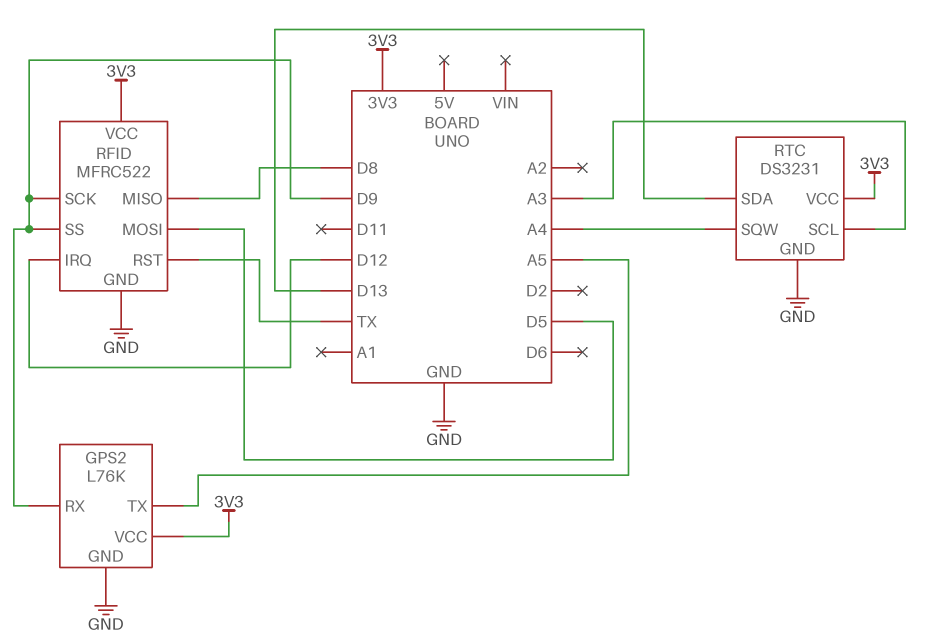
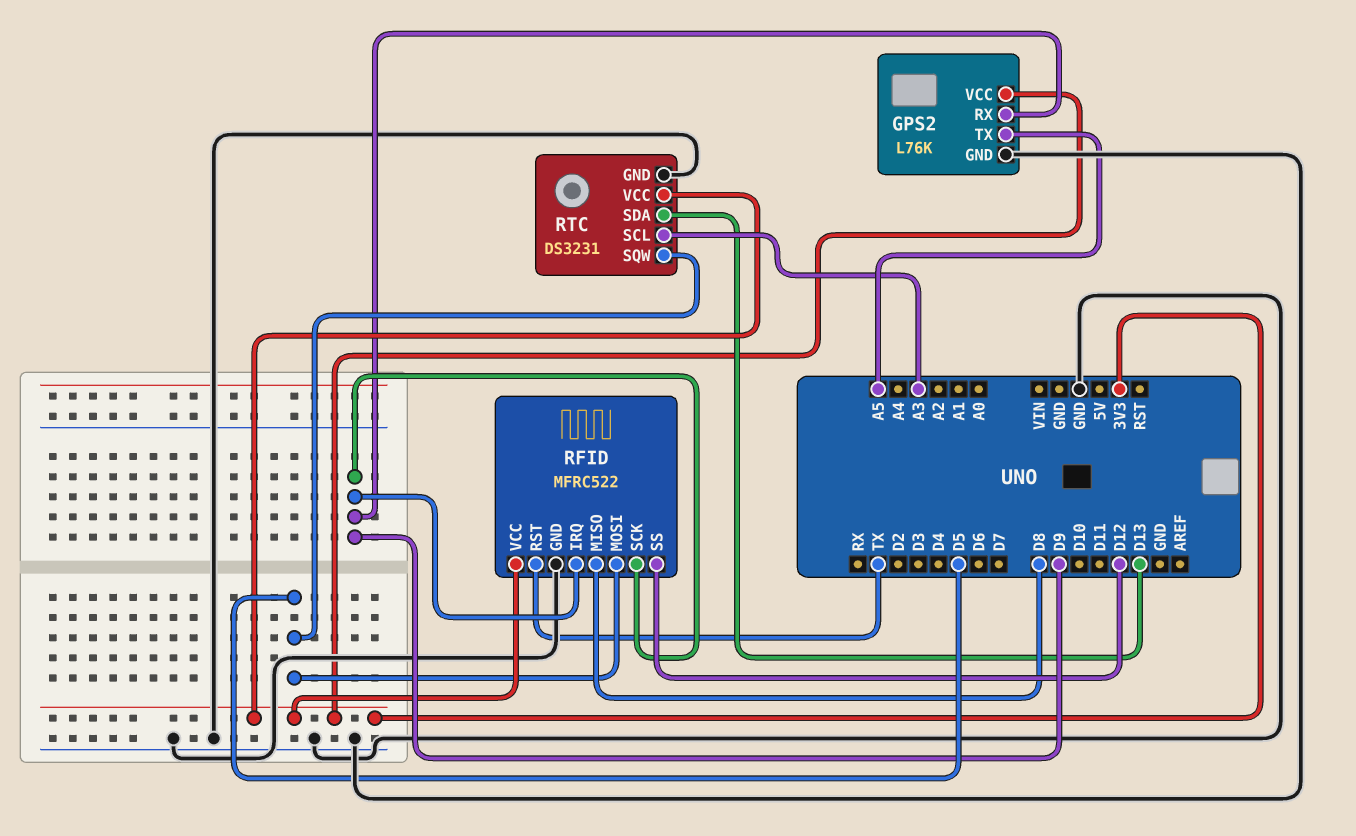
RFID pin IRQ: D12 -> D9
RFID pin SS: D9 -> D12
RTC pin SQW: A4 -> D5

